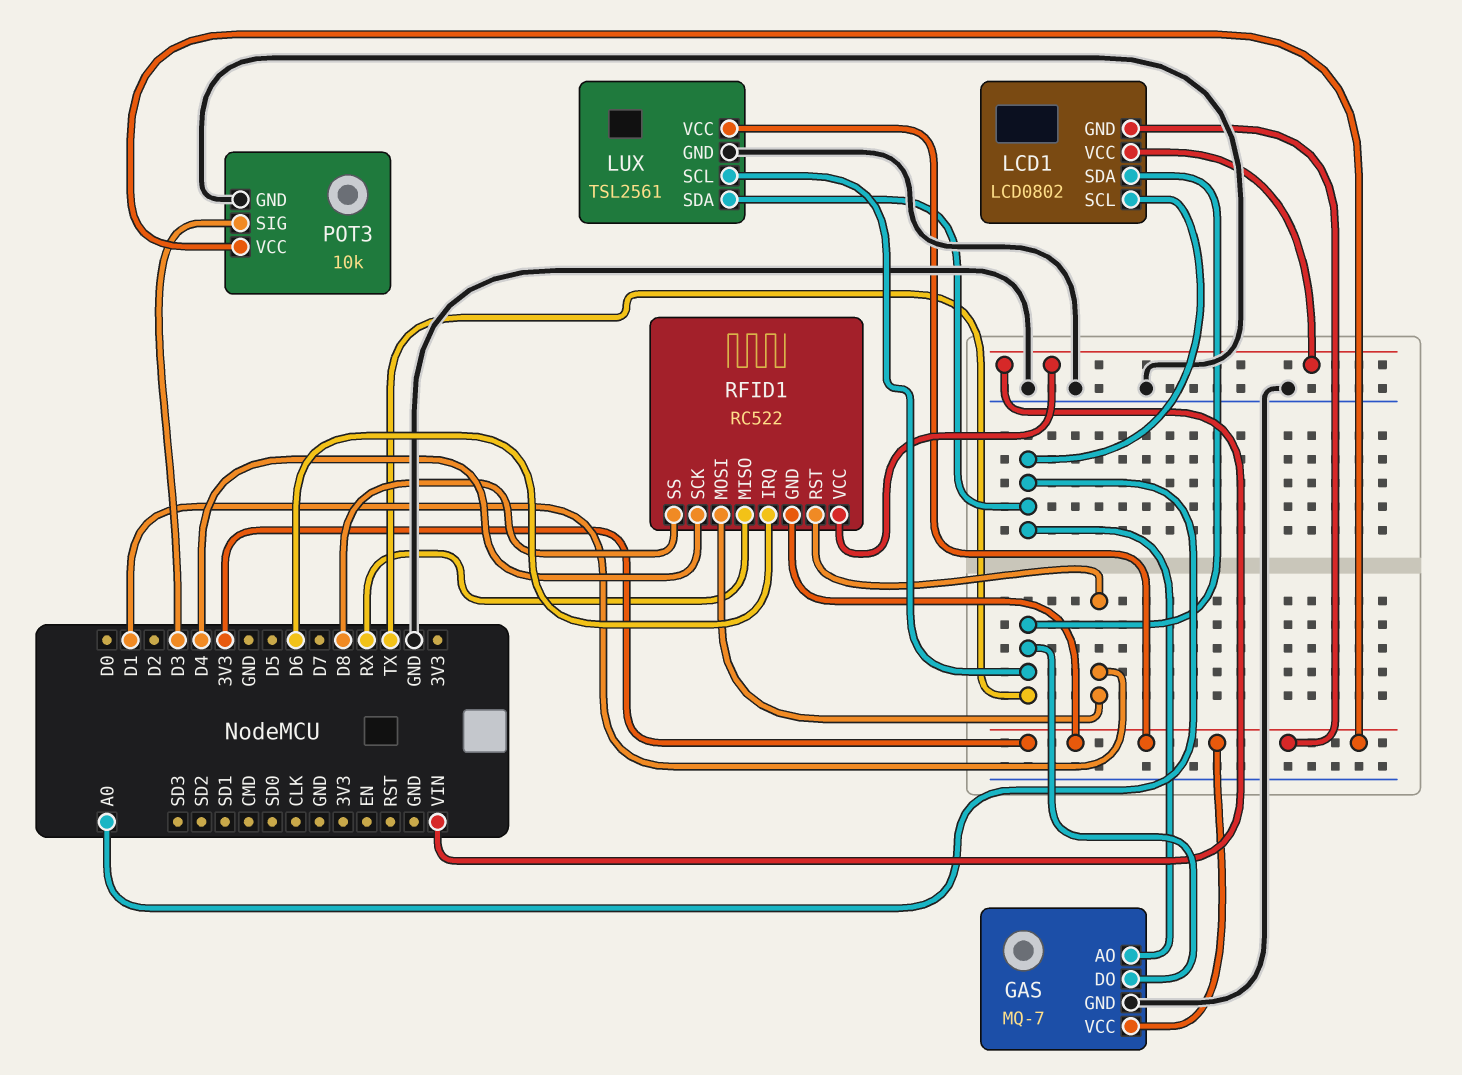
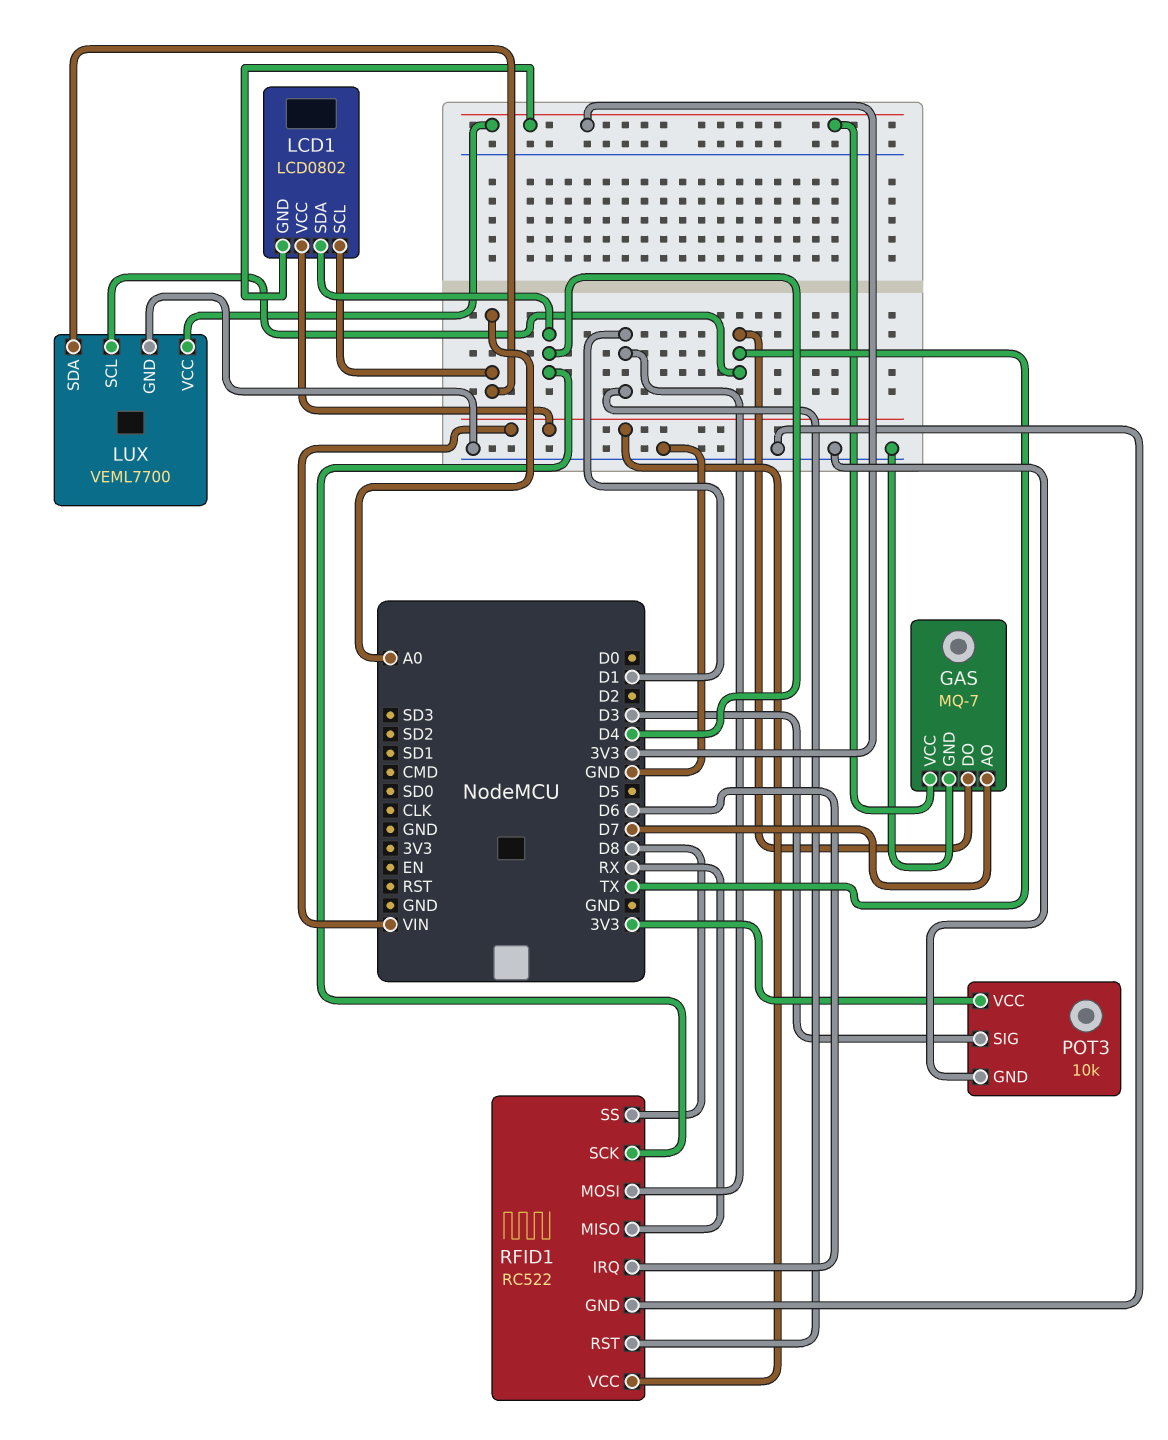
GAS pin AO: A0 -> D7
LCD1 pin SDA: TX -> D4
LUX: TSL2561 -> VEML7700
RFID1 pin GND: 3V3 -> GND

